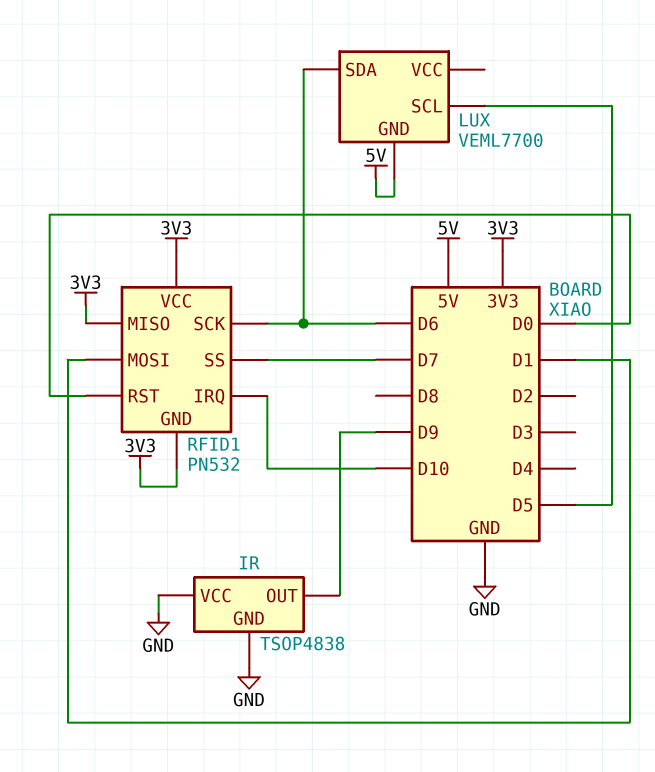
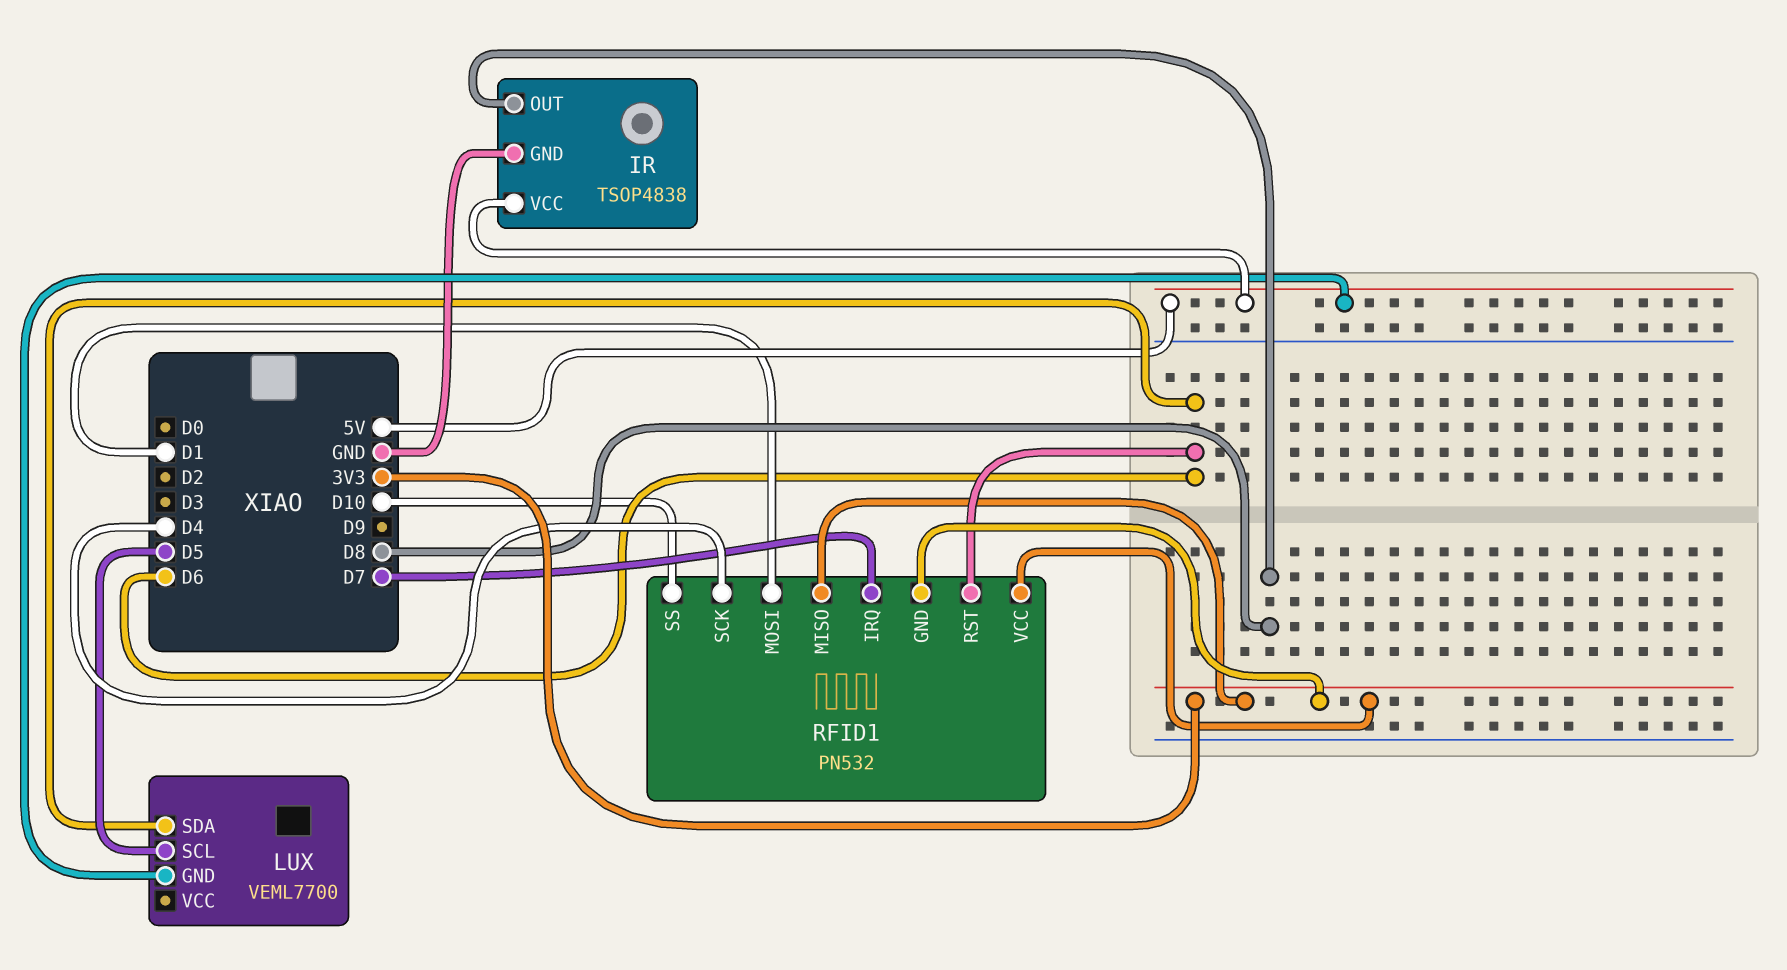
IR pin OUT: D9 -> D8
IR pin VCC: GND -> 5V
RFID1 pin IRQ: D10 -> D7
RFID1 pin RST: D0 -> D6
RFID1 pin SCK: D6 -> D4
RFID1 pin SS: D7 -> D10

